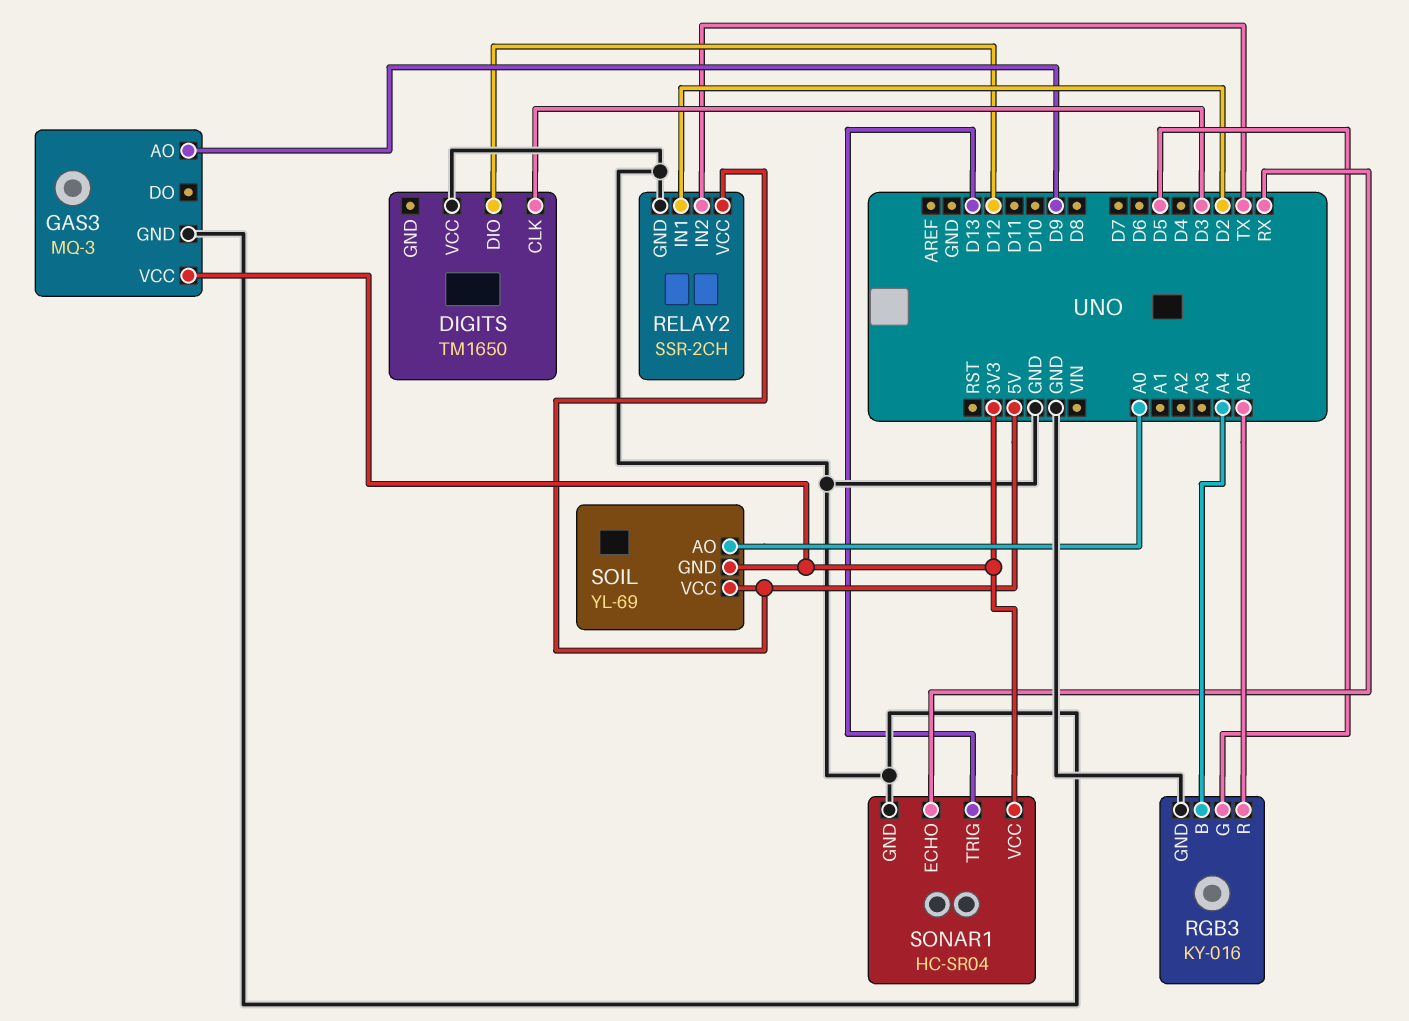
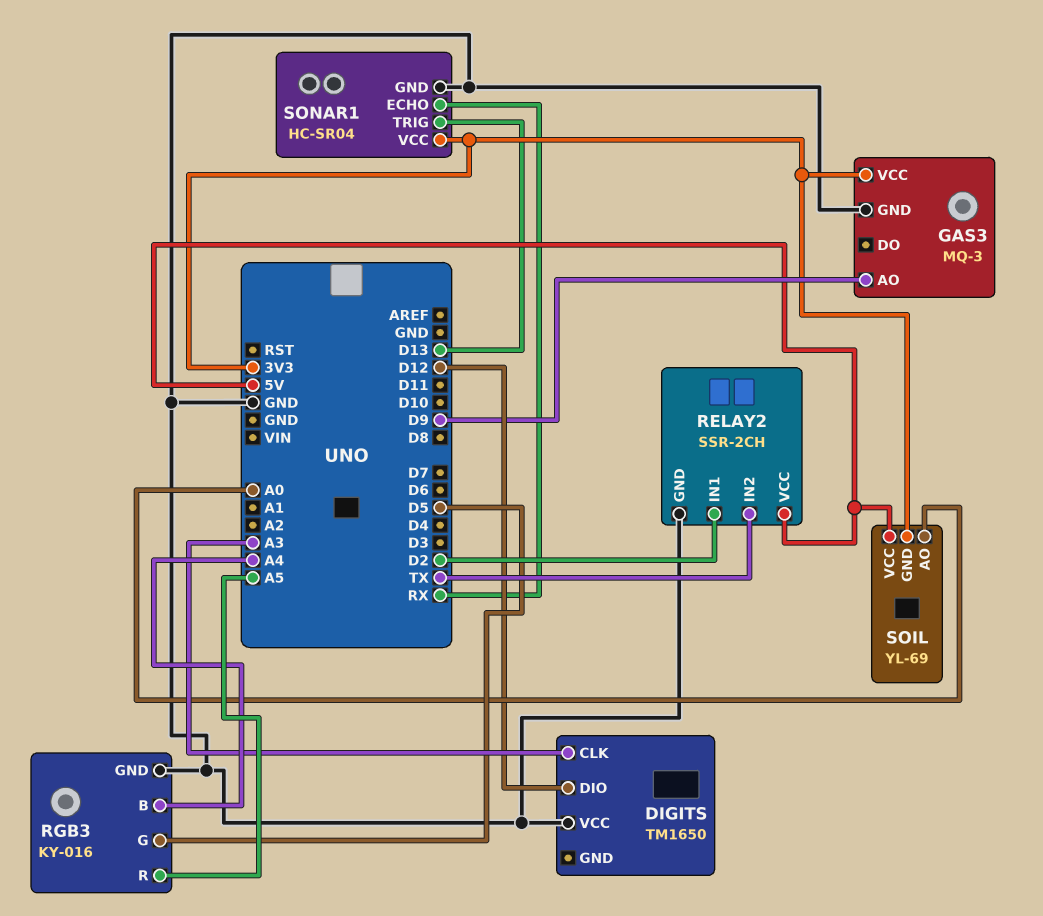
DIGITS pin CLK: D3 -> A3

